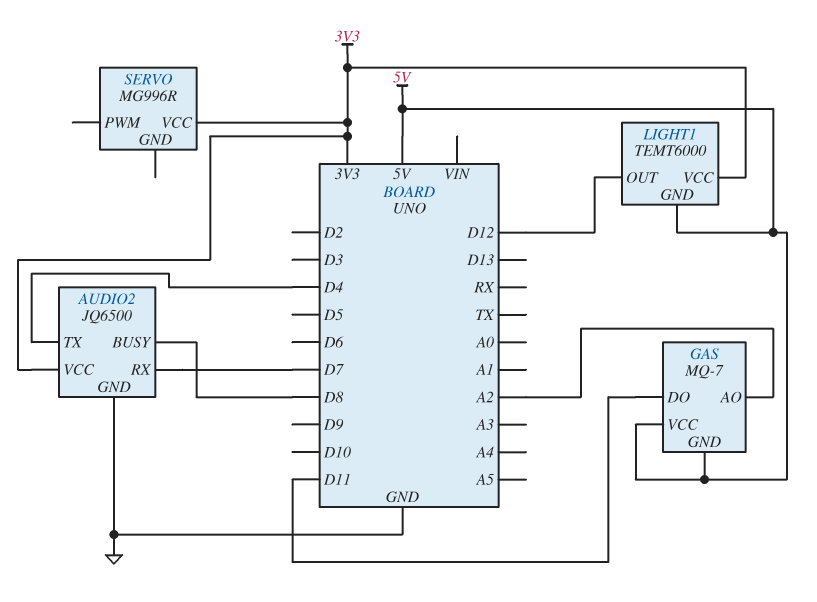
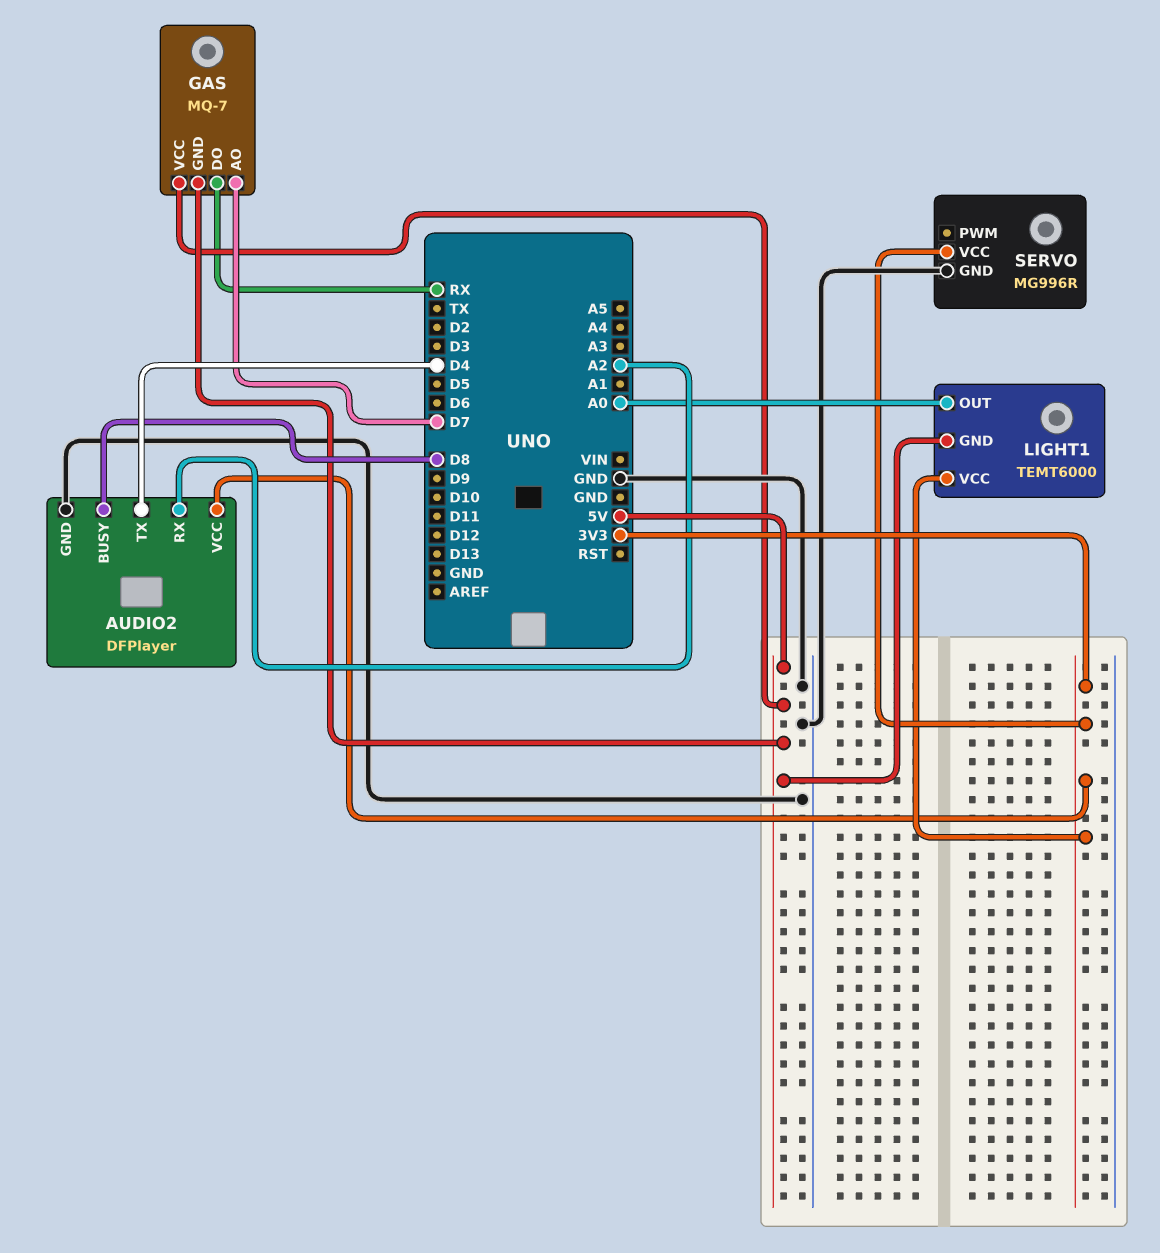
AUDIO2: JQ6500 -> DFPlayer
AUDIO2 pin RX: D7 -> A2
GAS pin AO: A2 -> D7
GAS pin DO: D11 -> RX
LIGHT1 pin OUT: D12 -> A0
SERVO pin GND: none -> GND

